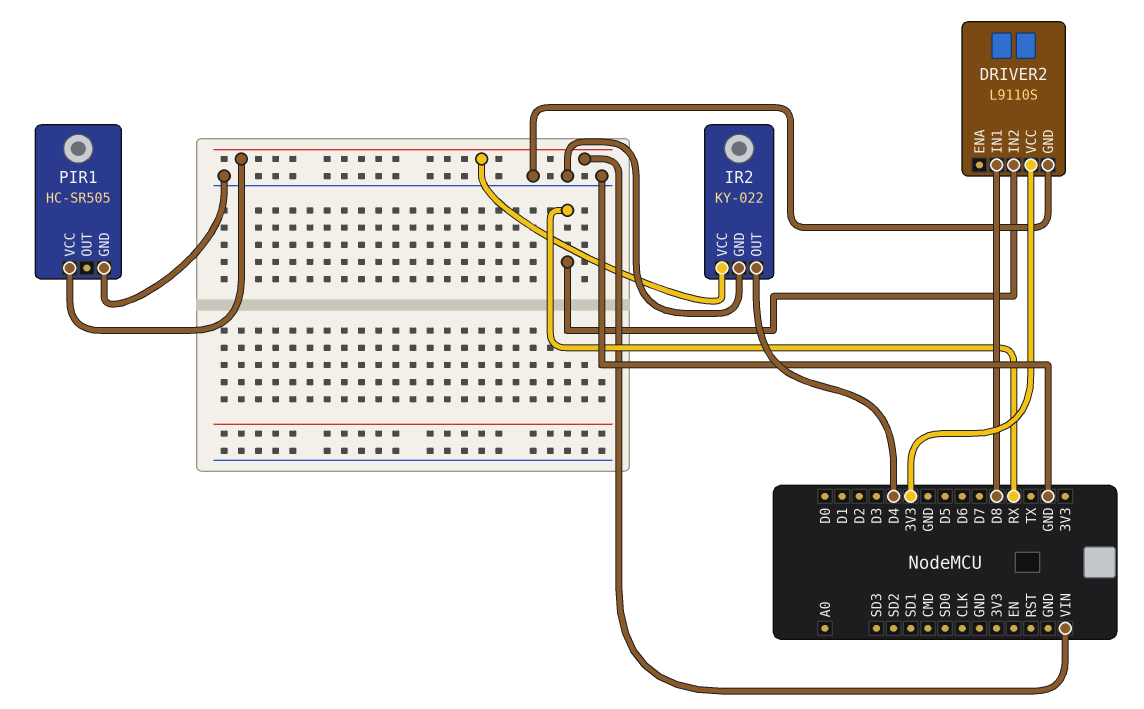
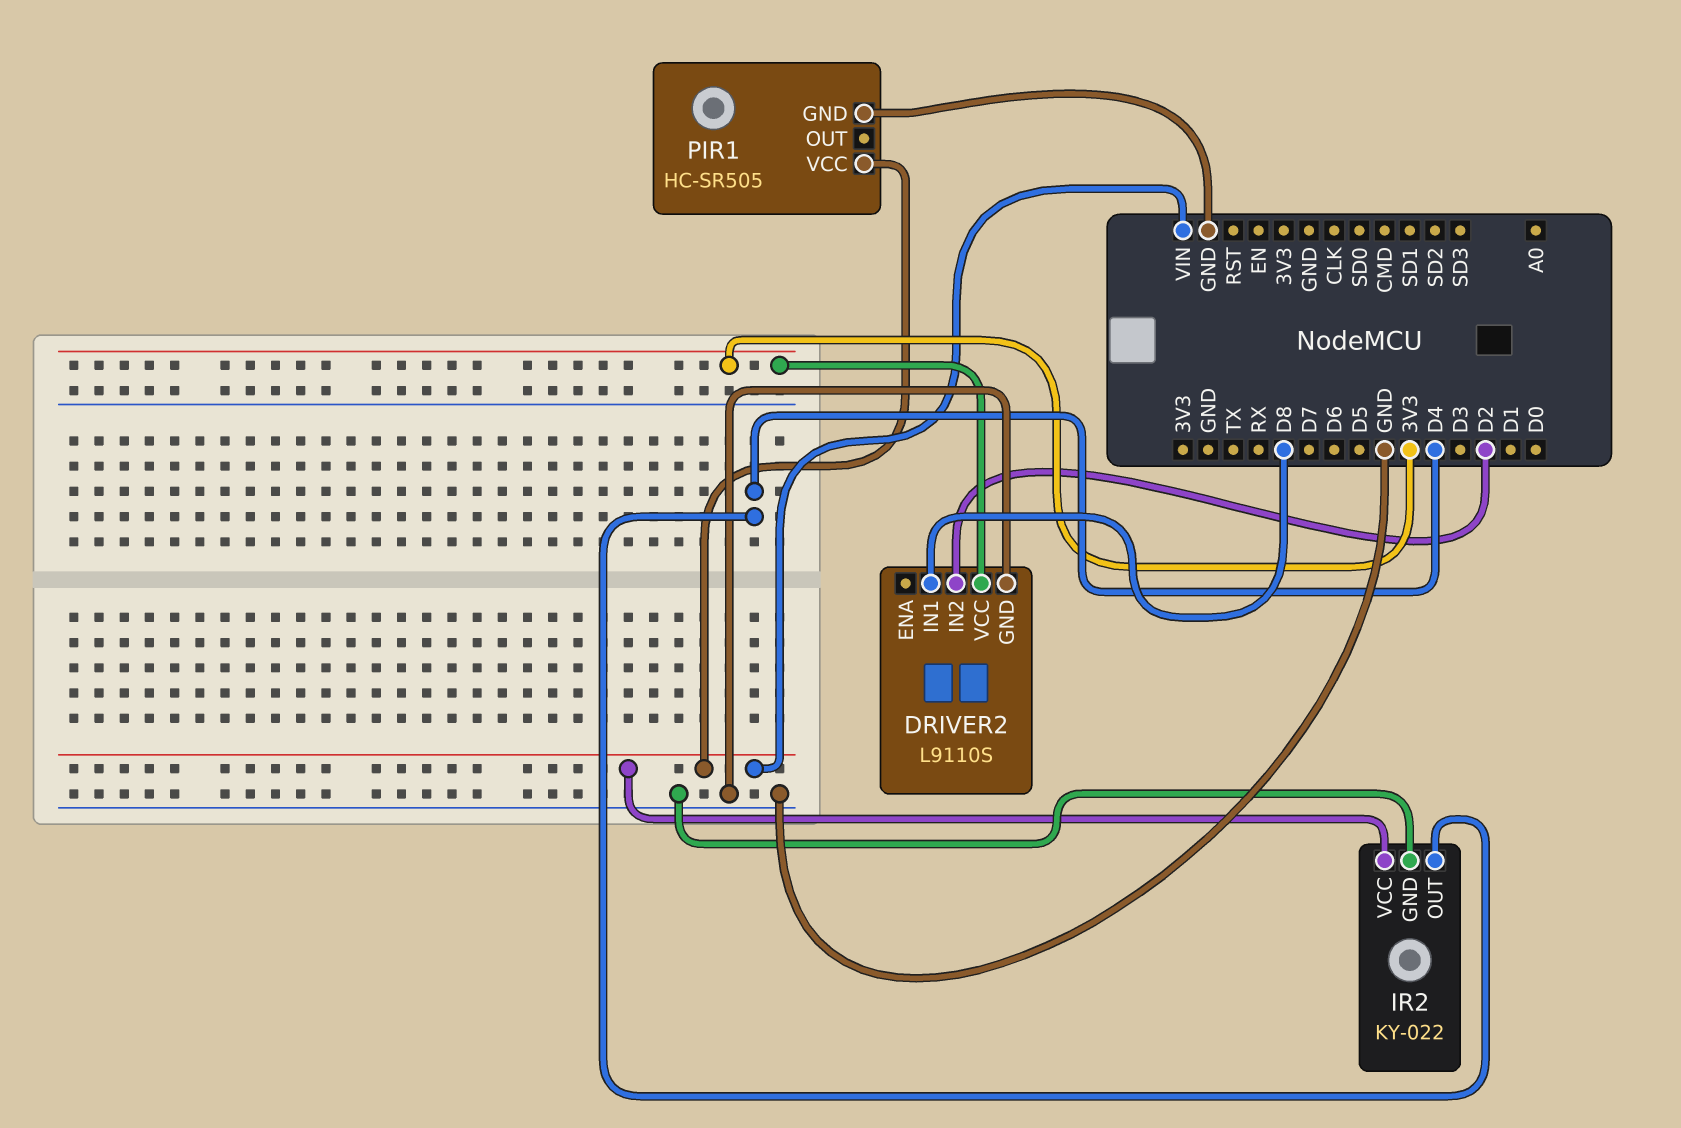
DRIVER2 pin IN2: RX -> D2

